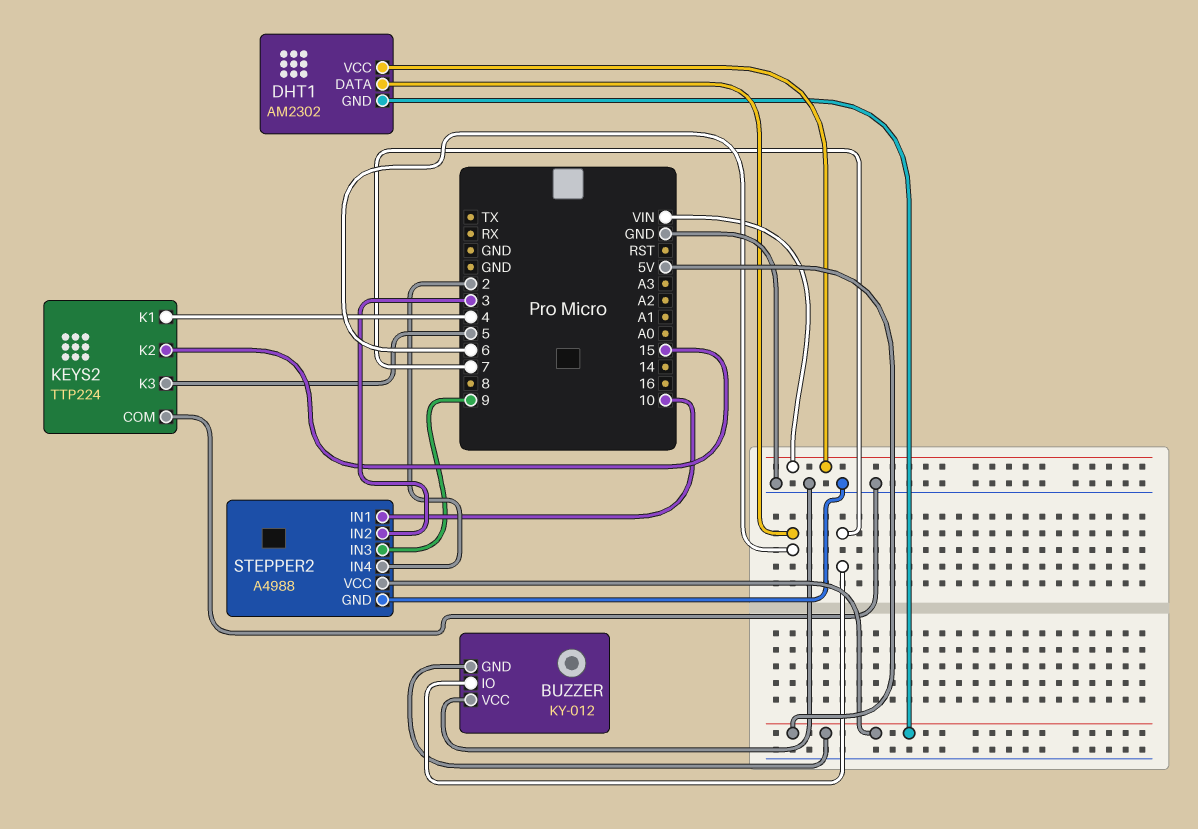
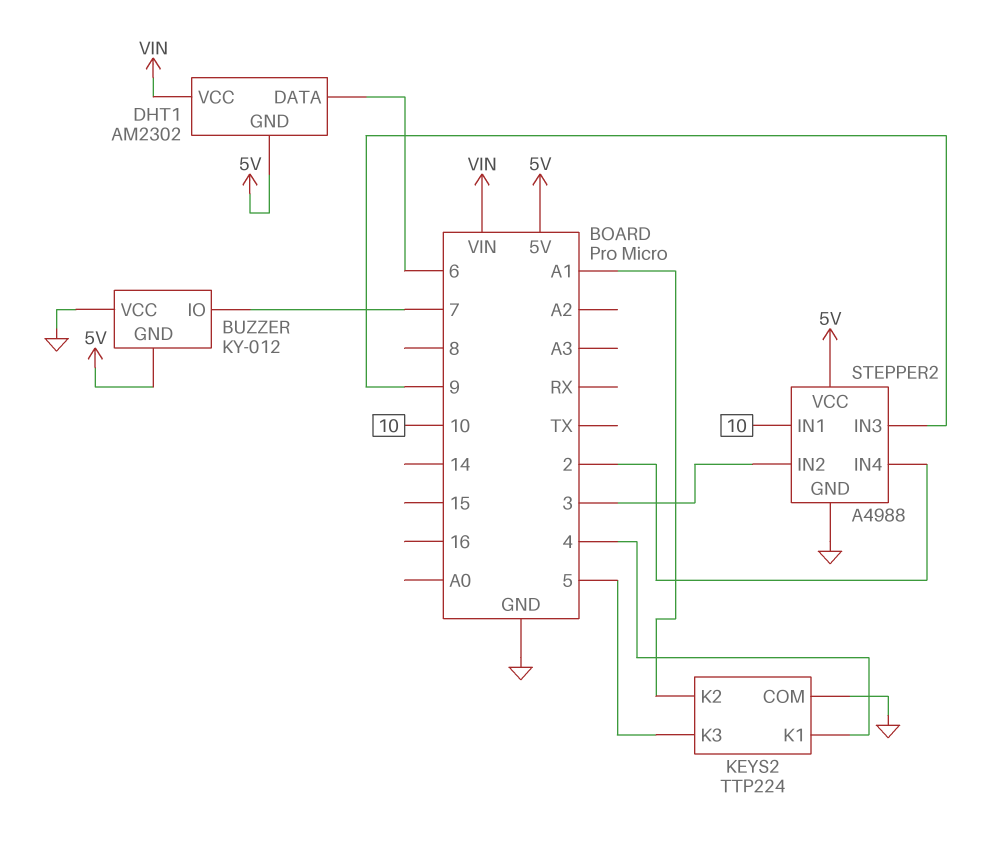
KEYS2 pin K2: 15 -> A1

